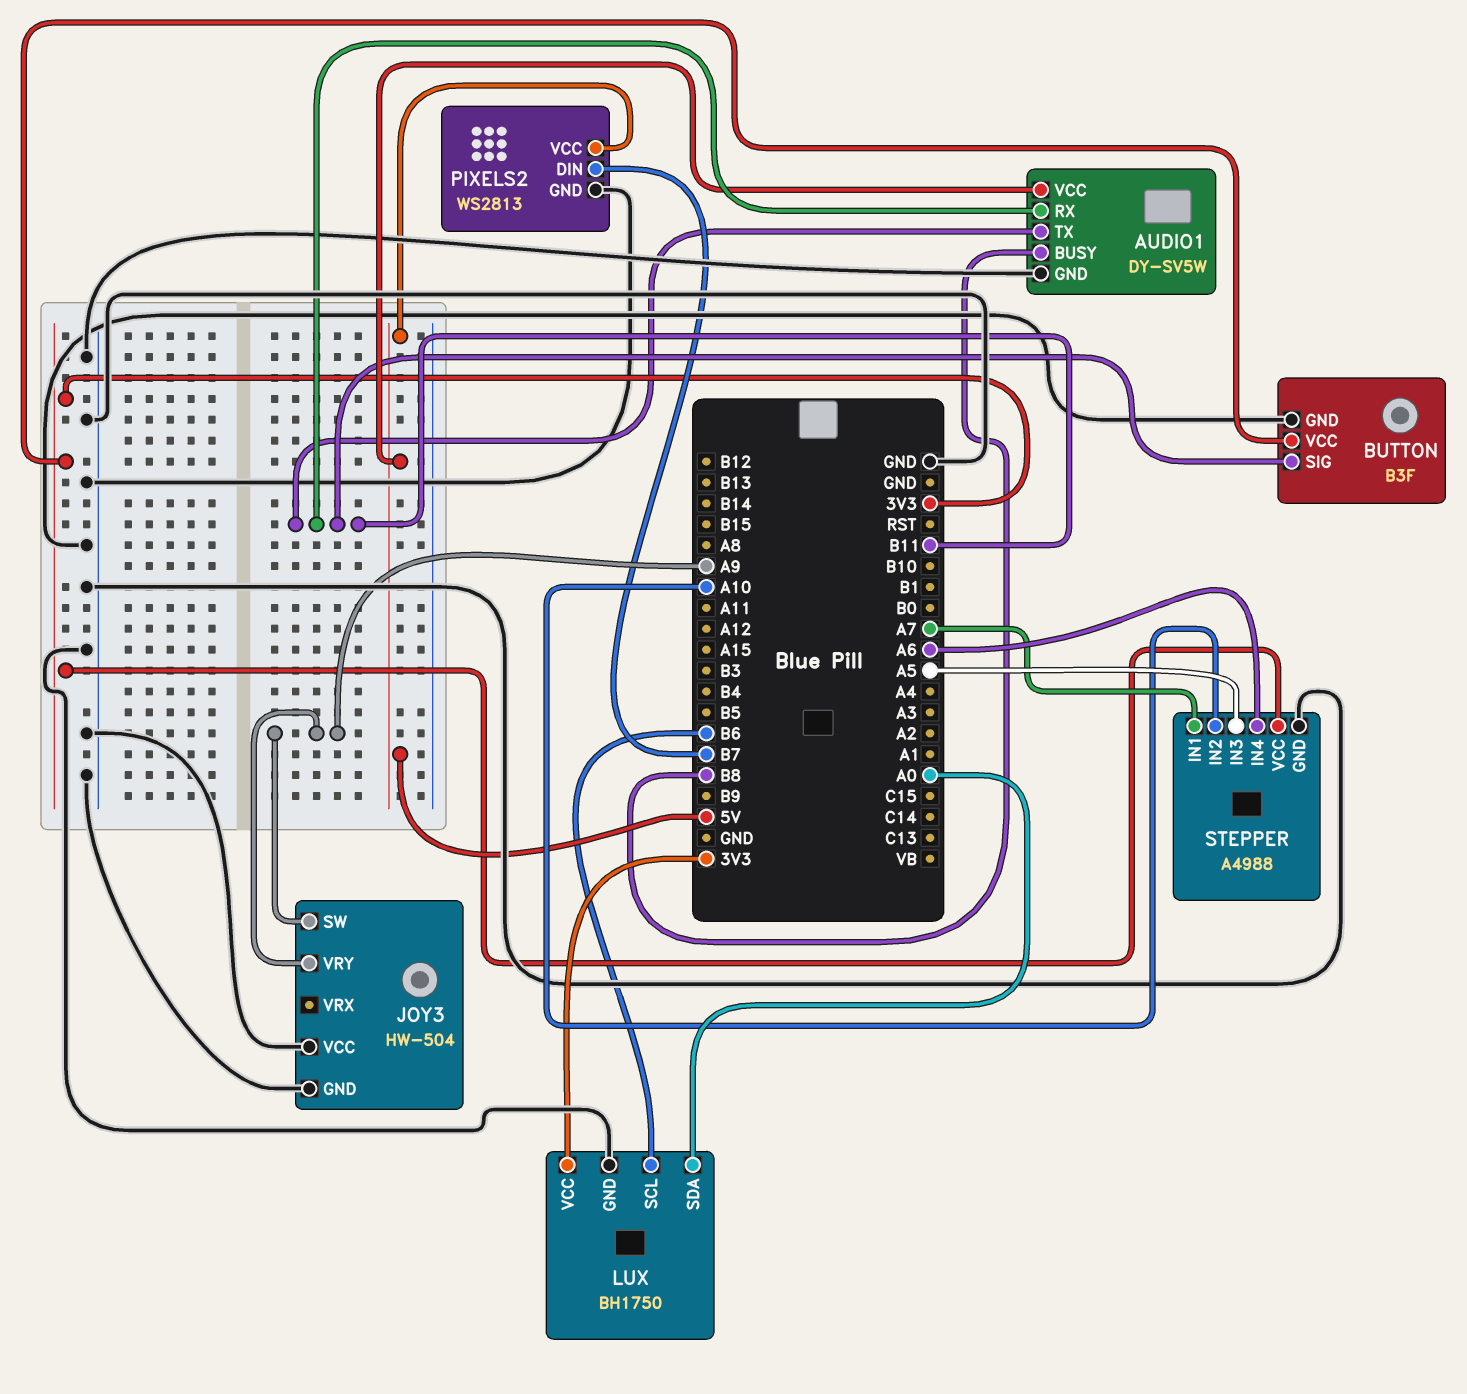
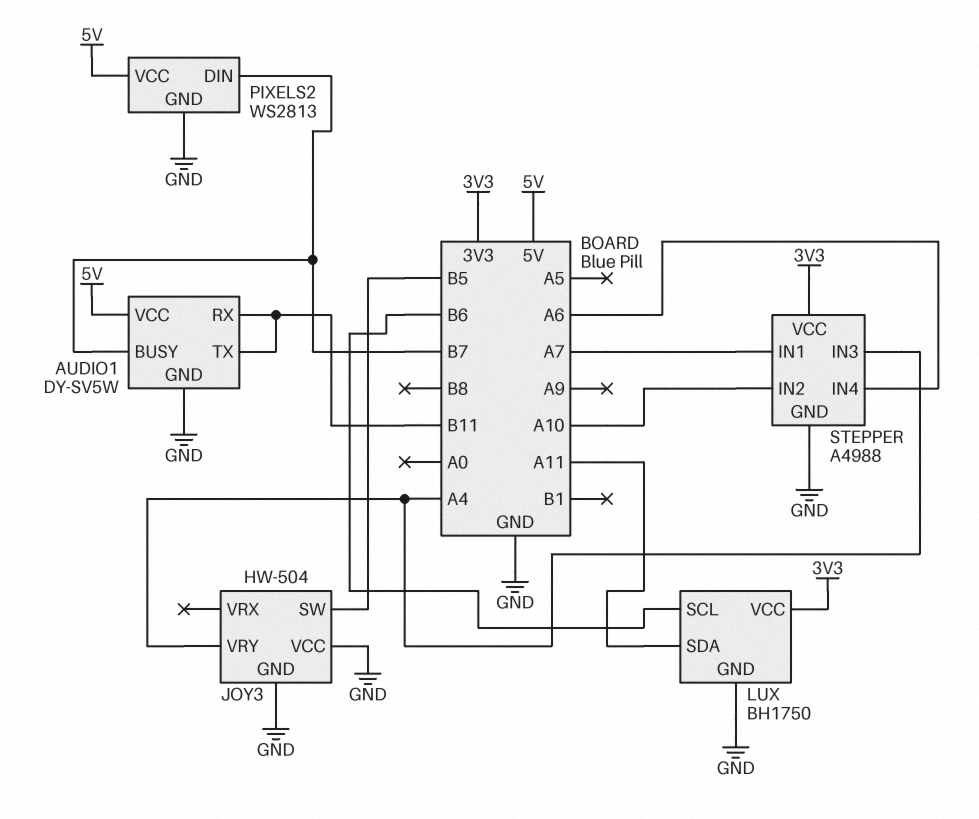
AUDIO1 pin BUSY: B8 -> B7
BUTTON: B3F -> none
BUTTON pin GND: GND -> none
BUTTON pin SIG: B11 -> none
BUTTON pin VCC: 3V3 -> none
JOY3 pin SW: A9 -> B5
JOY3 pin VRY: A9 -> A4
LUX pin SDA: A0 -> A11
STEPPER pin IN3: A5 -> A4

